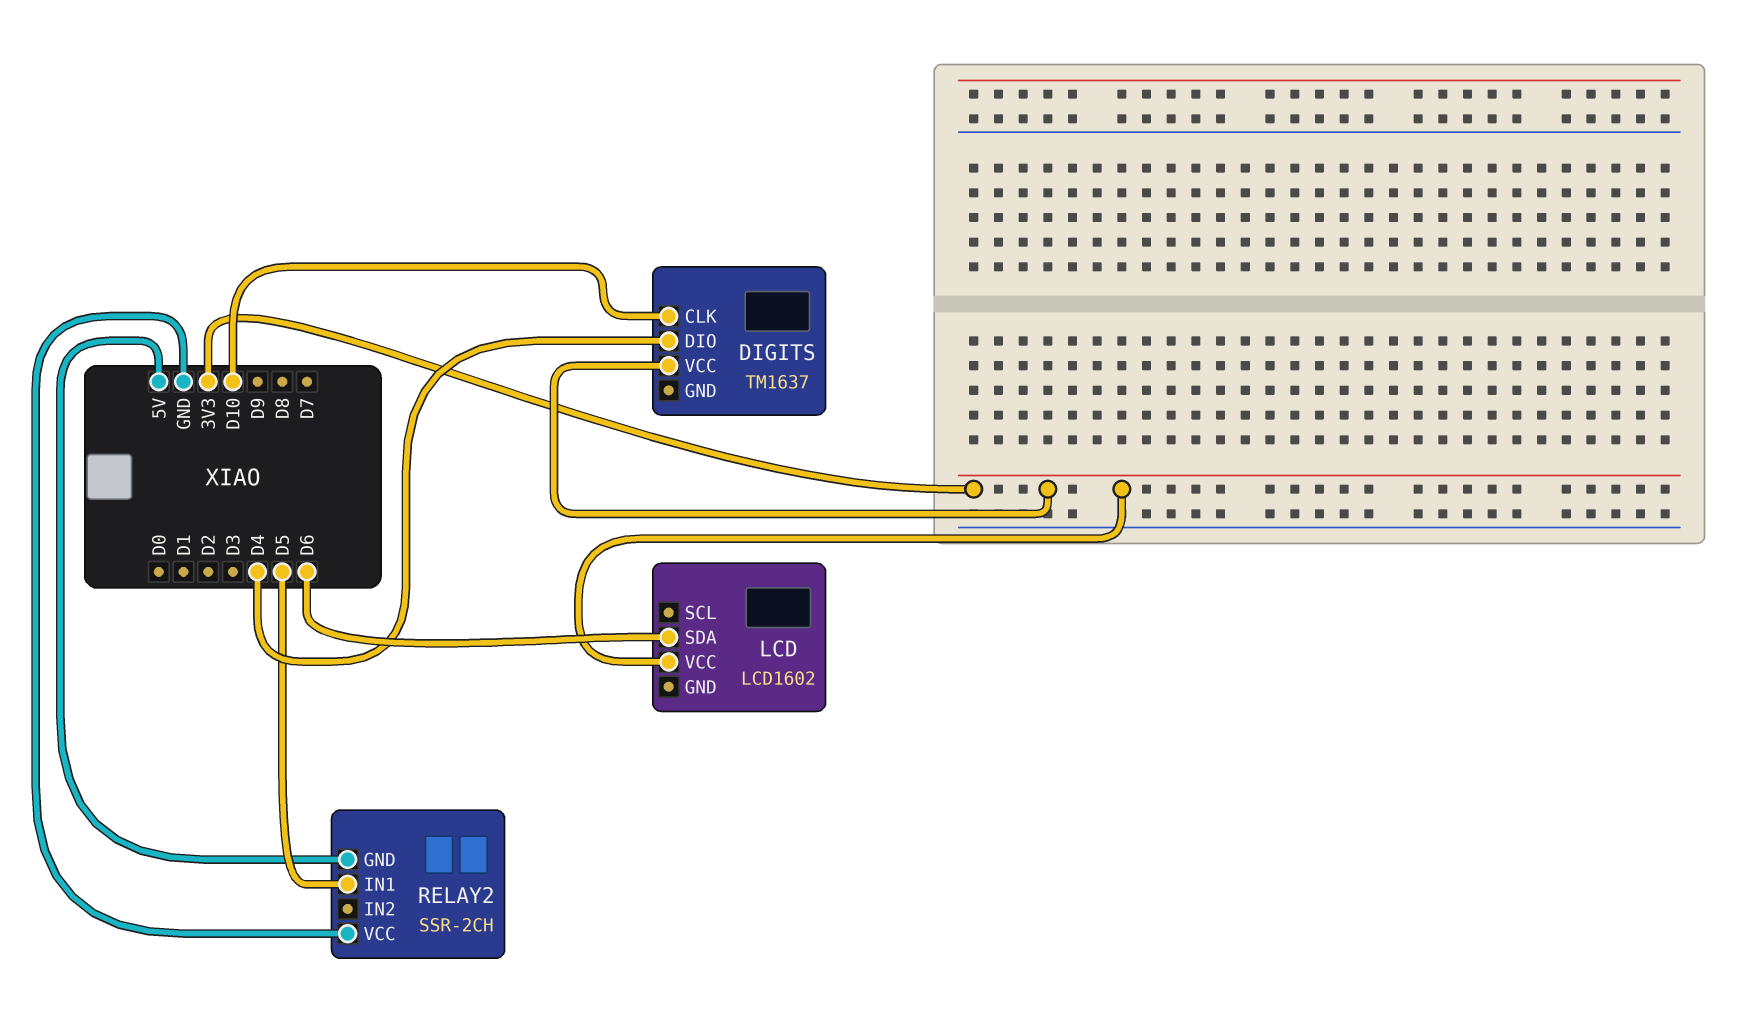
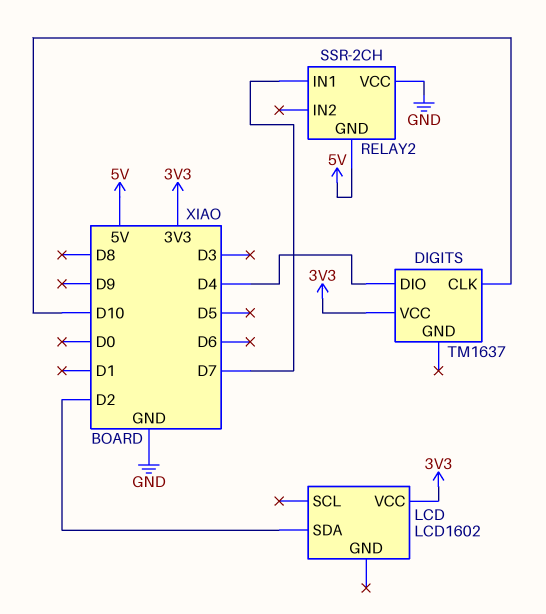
LCD pin SDA: D6 -> D2
RELAY2 pin IN1: D5 -> D7

